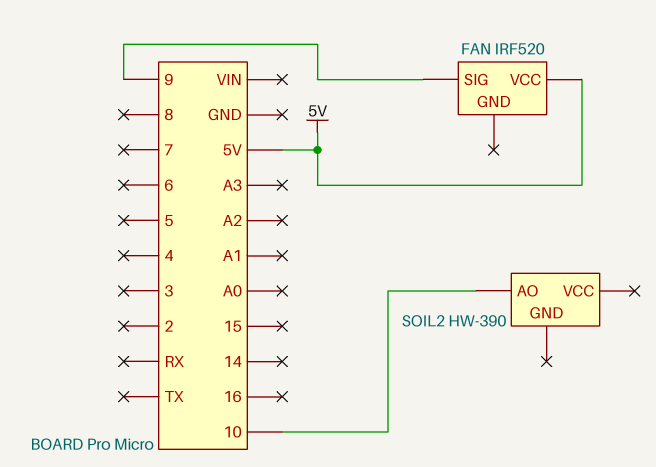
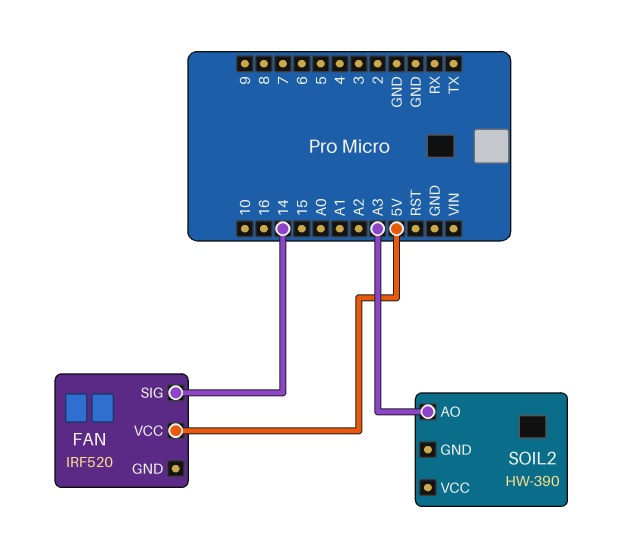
FAN pin SIG: 9 -> 14
SOIL2 pin AO: 10 -> A3

